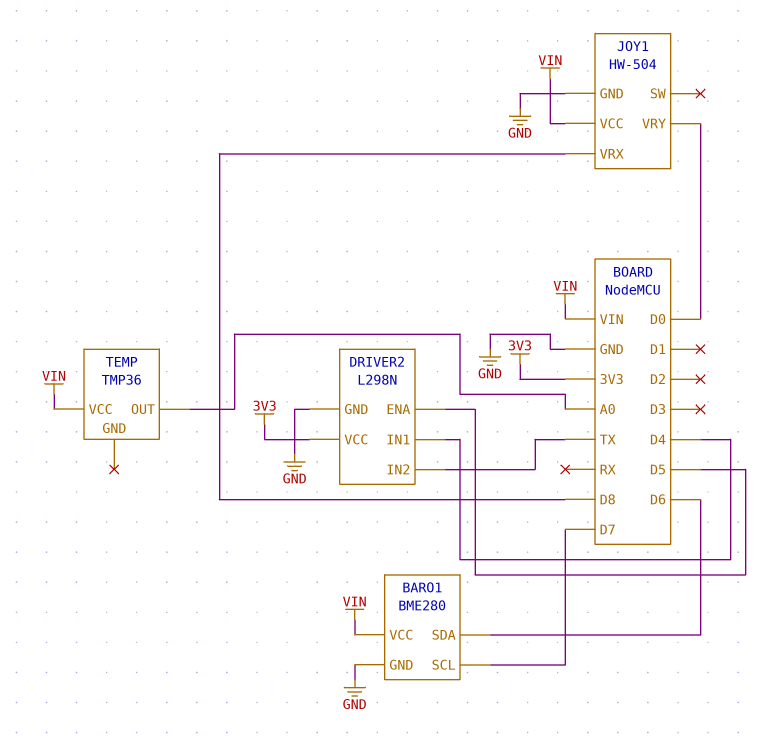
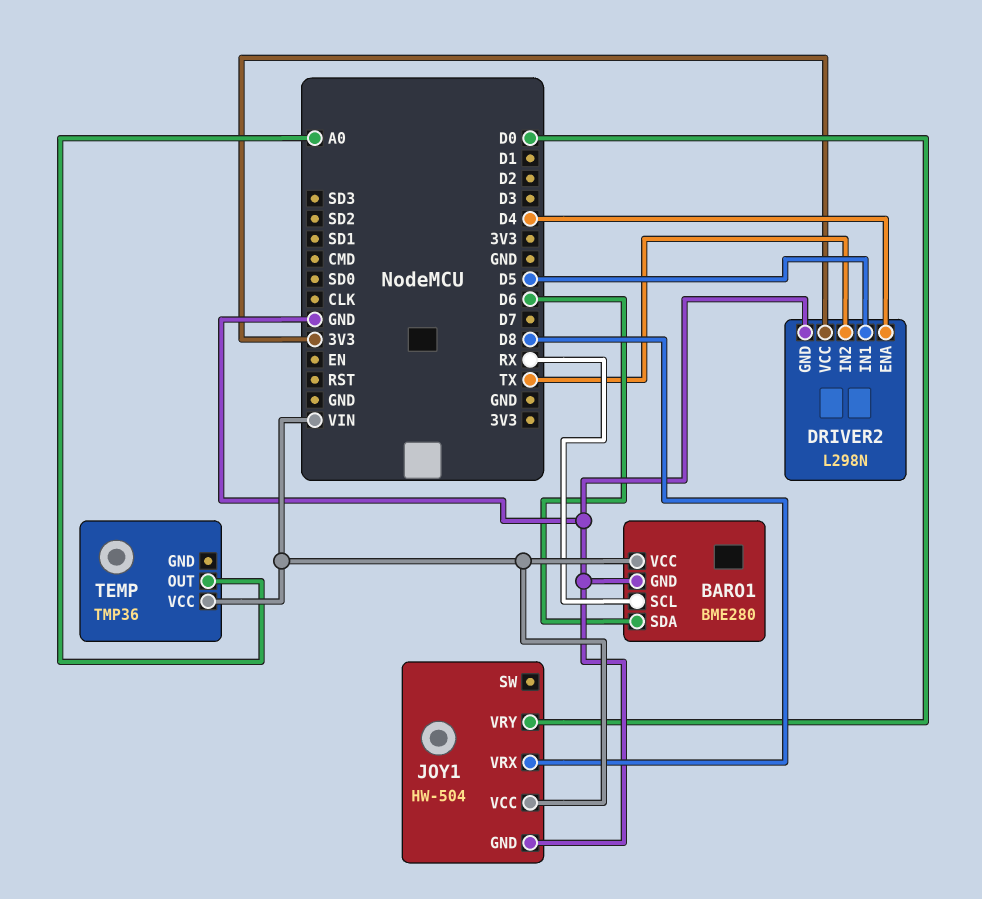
BARO1 pin SCL: D7 -> RX
DRIVER2 pin ENA: D5 -> D4
DRIVER2 pin IN1: D4 -> D5

